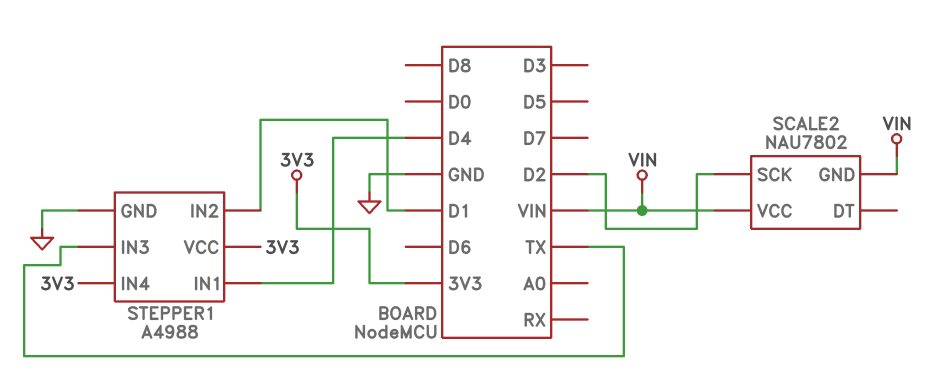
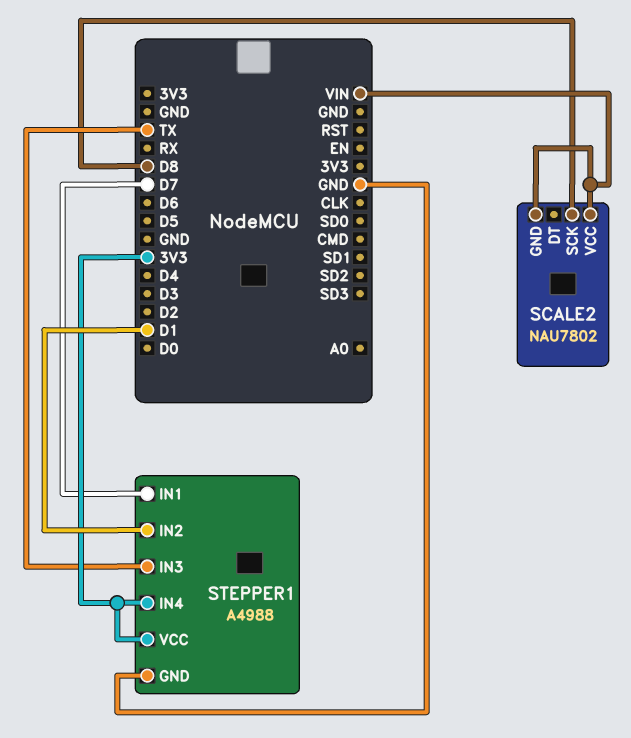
SCALE2 pin SCK: D2 -> D8
STEPPER1 pin IN1: D4 -> D7

